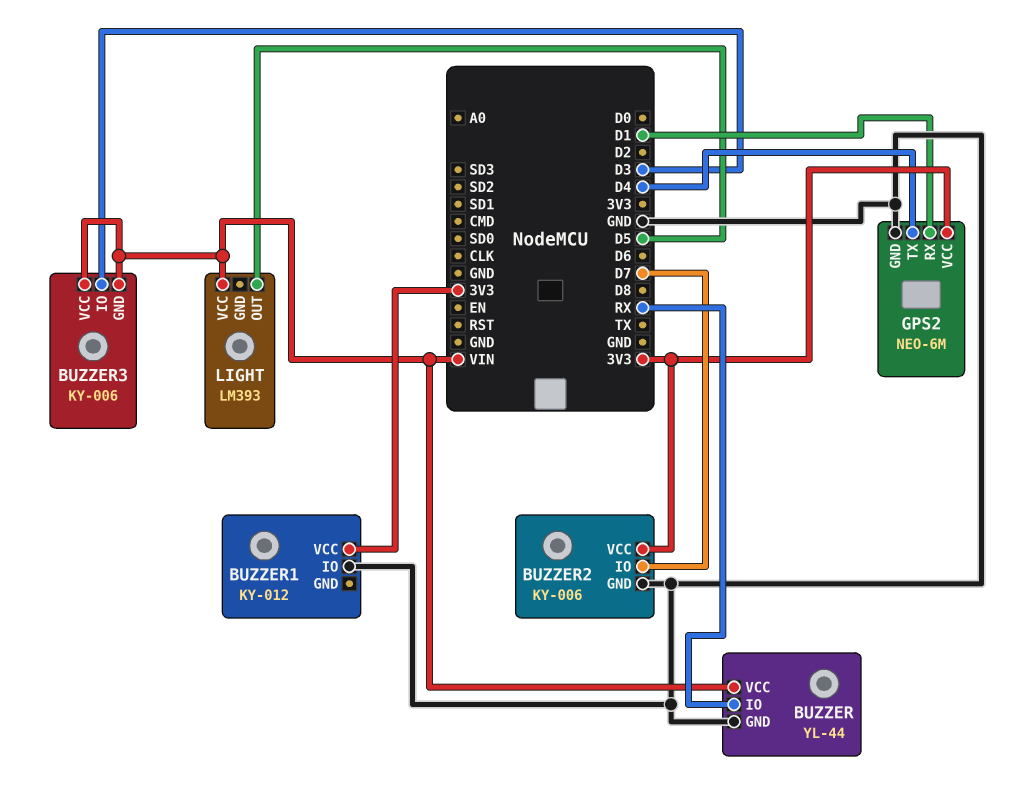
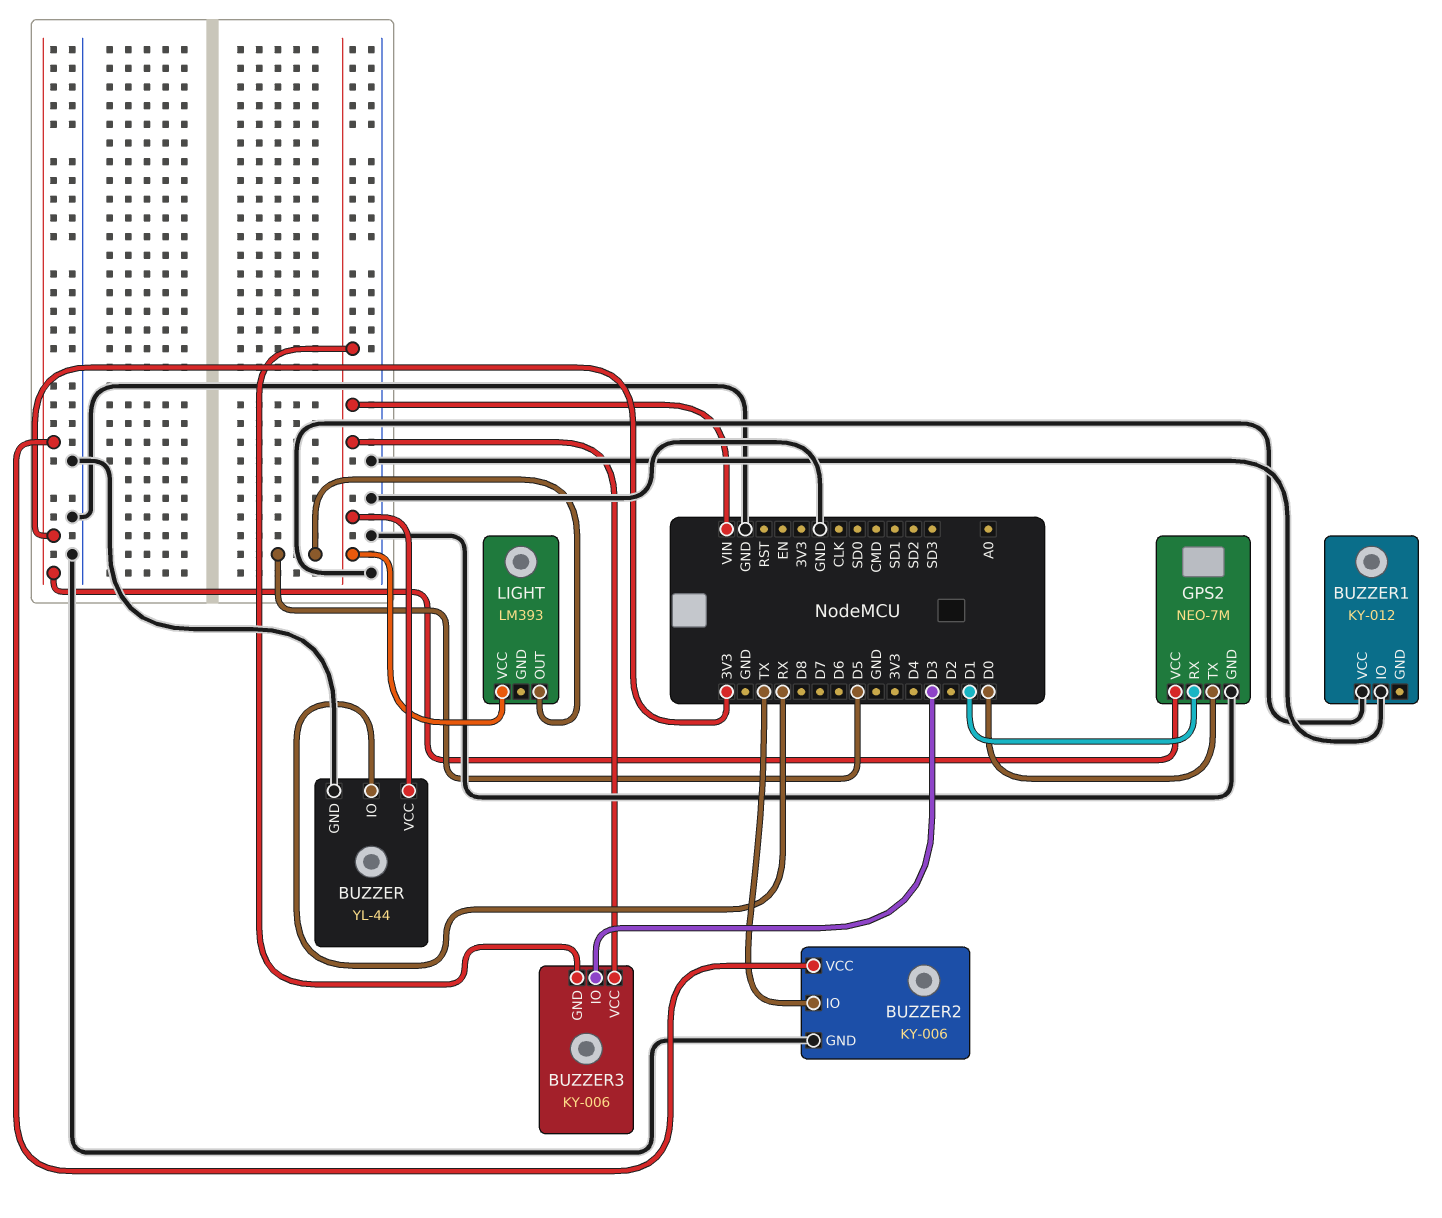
BUZZER1 pin VCC: 3V3 -> GND
BUZZER2 pin IO: D7 -> TX
GPS2: NEO-6M -> NEO-7M
GPS2 pin TX: D4 -> D0

